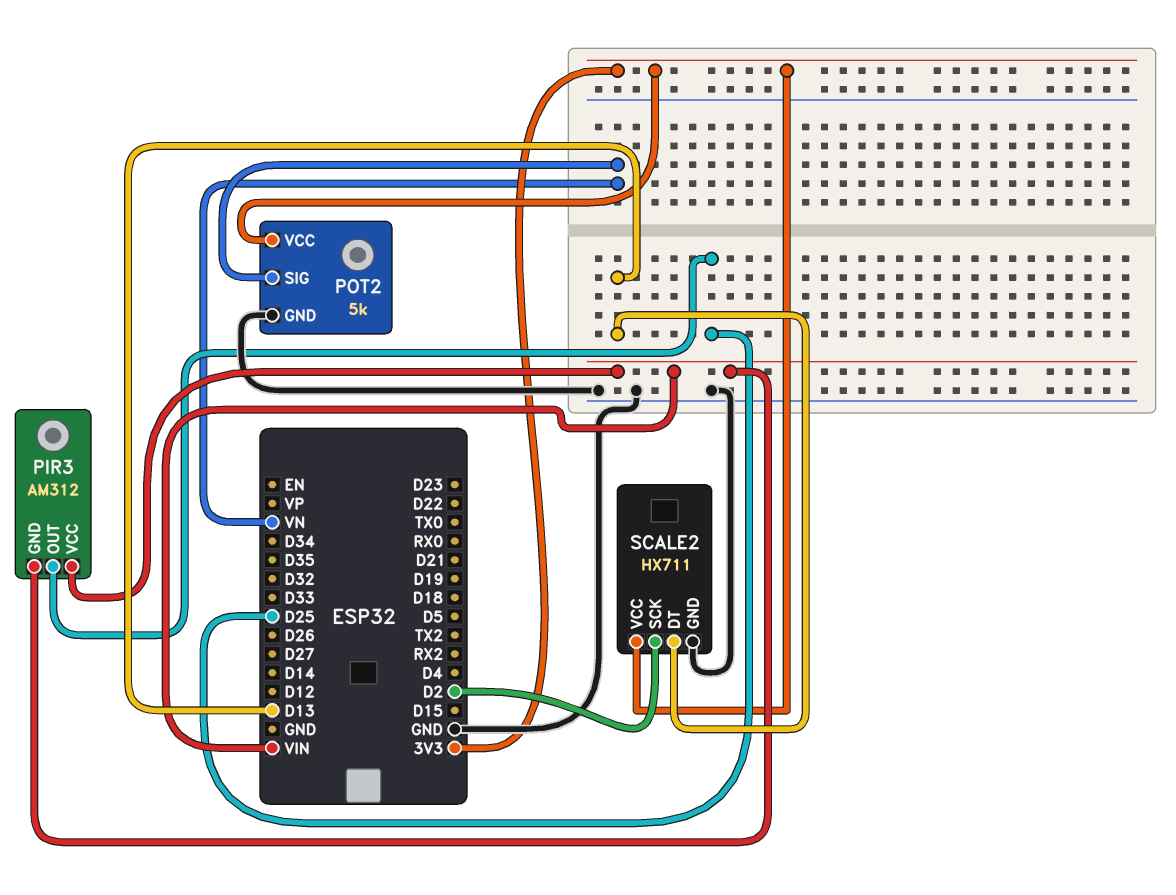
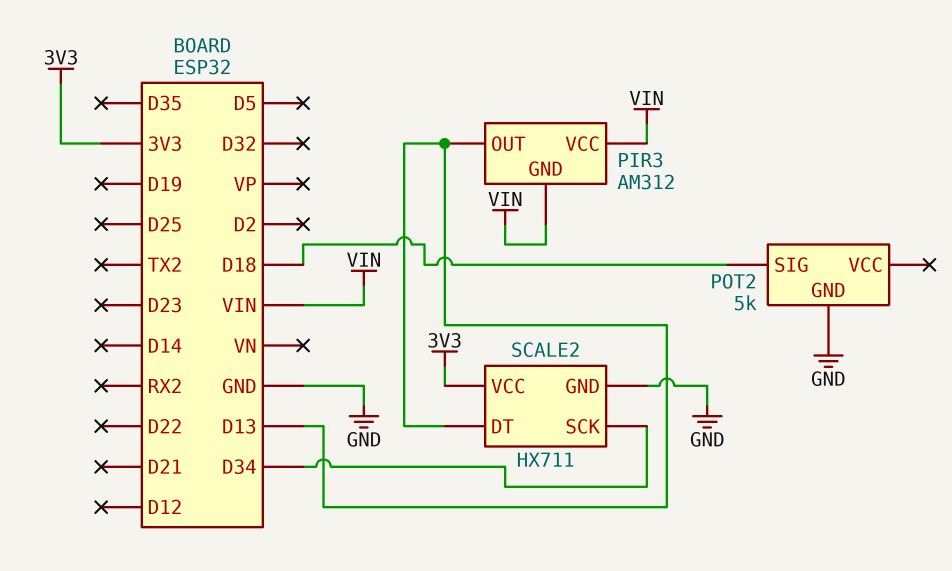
PIR3 pin OUT: D25 -> D13
POT2 pin SIG: VN -> D18
POT2 pin VCC: 3V3 -> none
SCALE2 pin SCK: D2 -> D34

